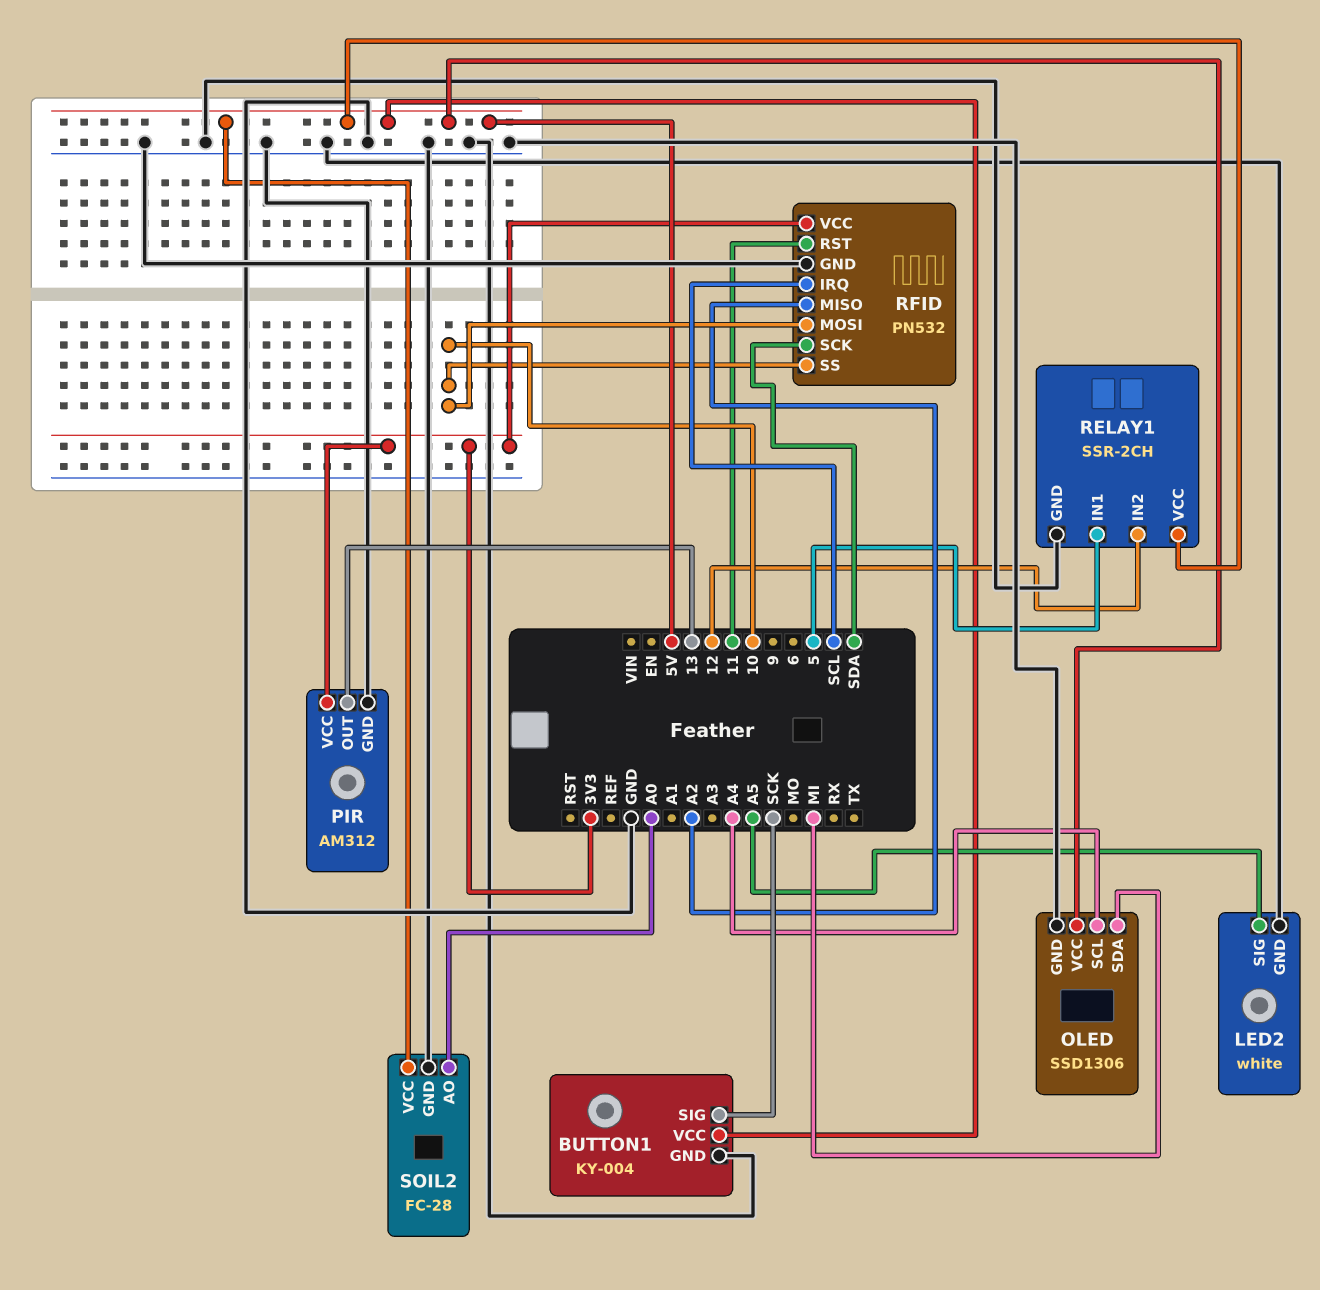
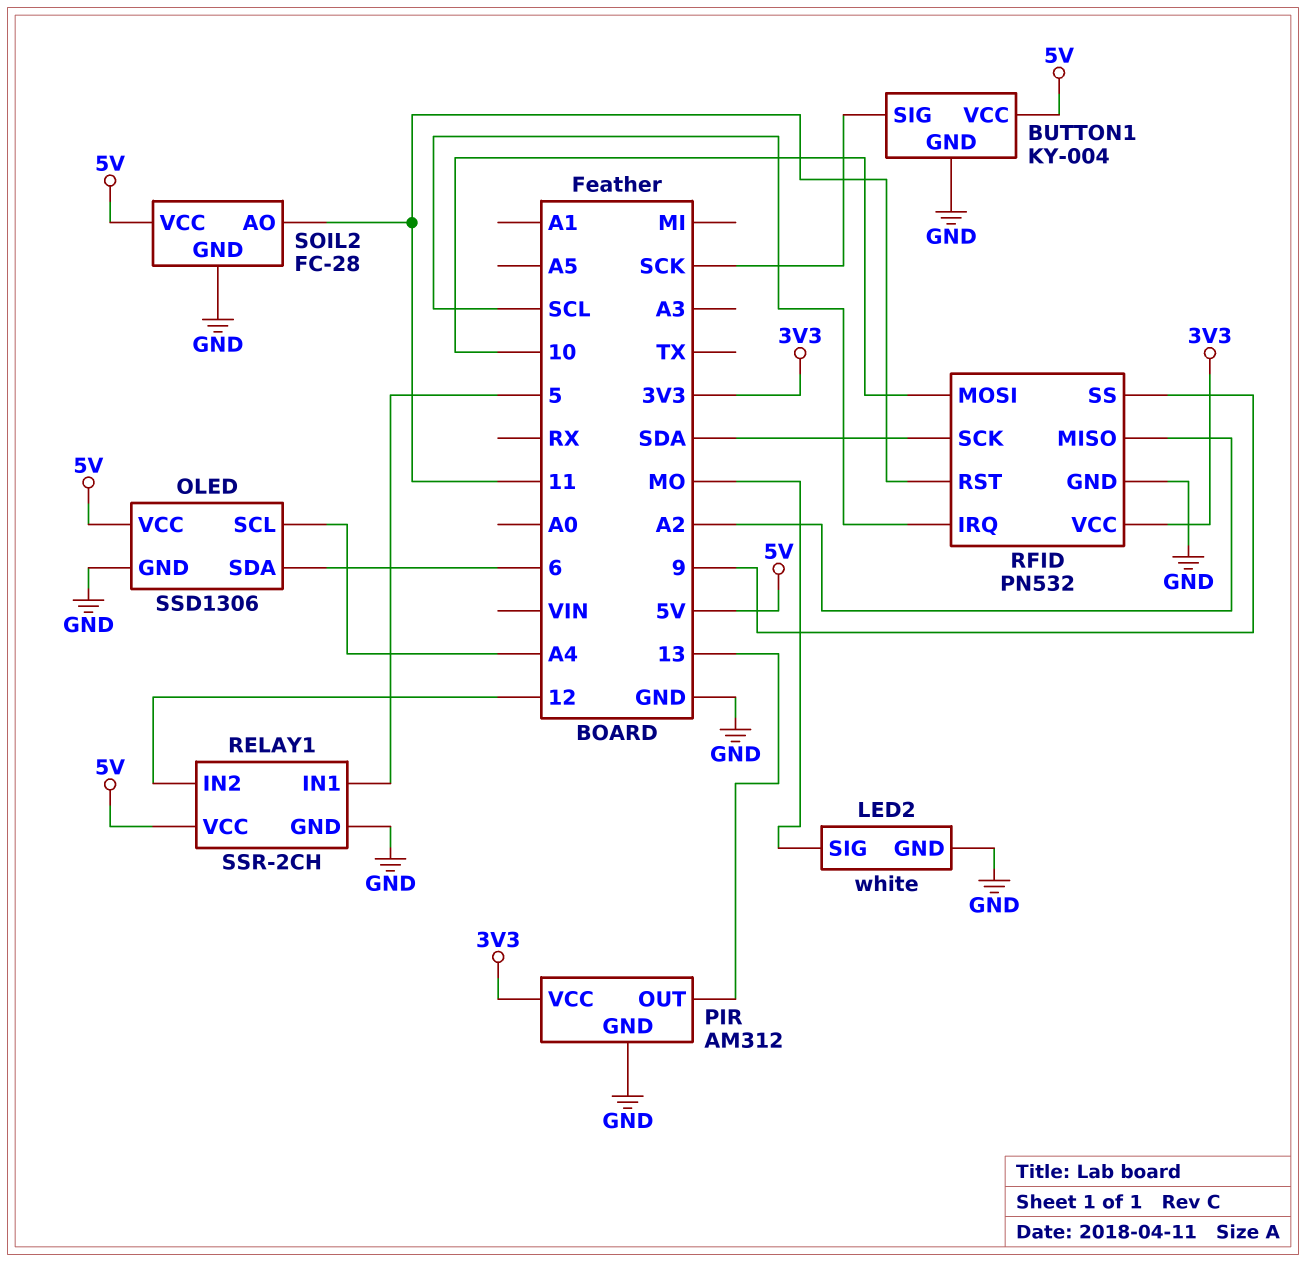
LED2 pin SIG: A5 -> MO
OLED pin SDA: MI -> 6
RFID pin SS: 10 -> 9
SOIL2 pin AO: A0 -> 11

